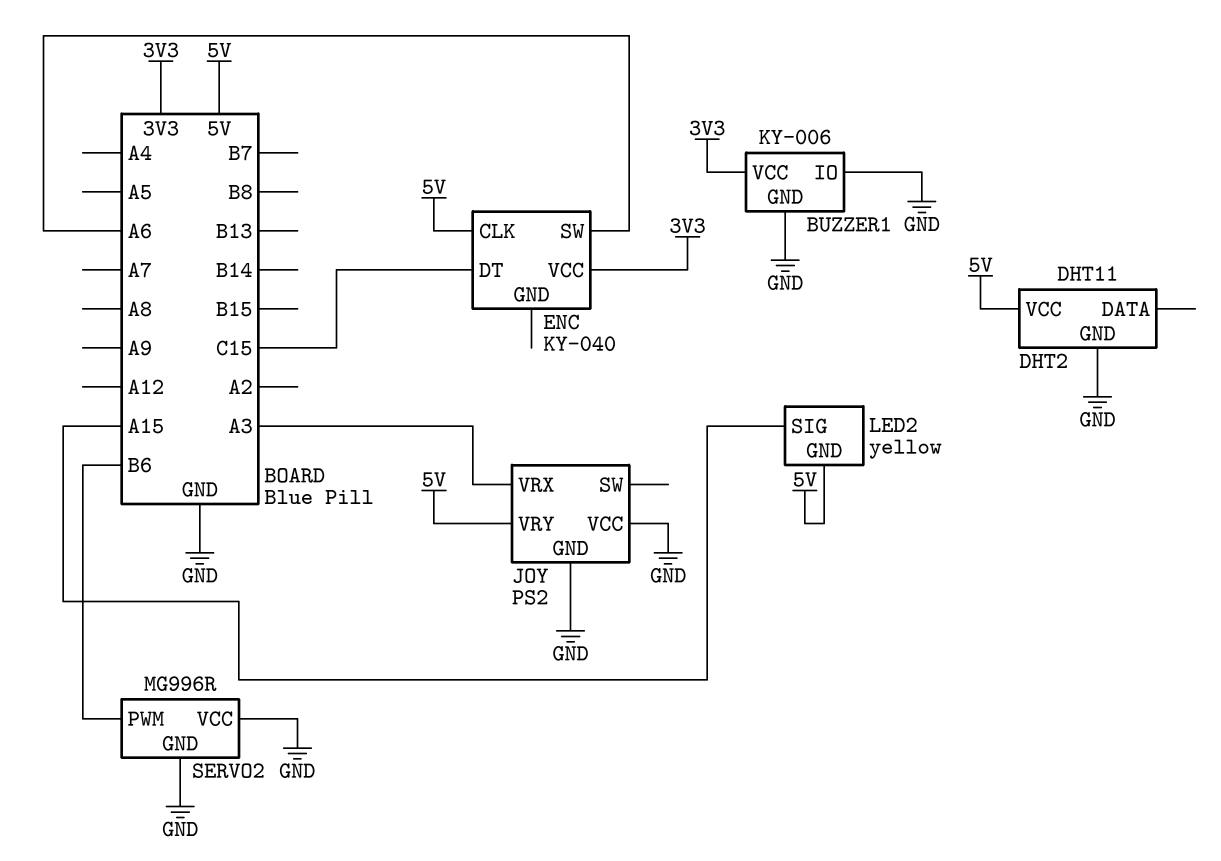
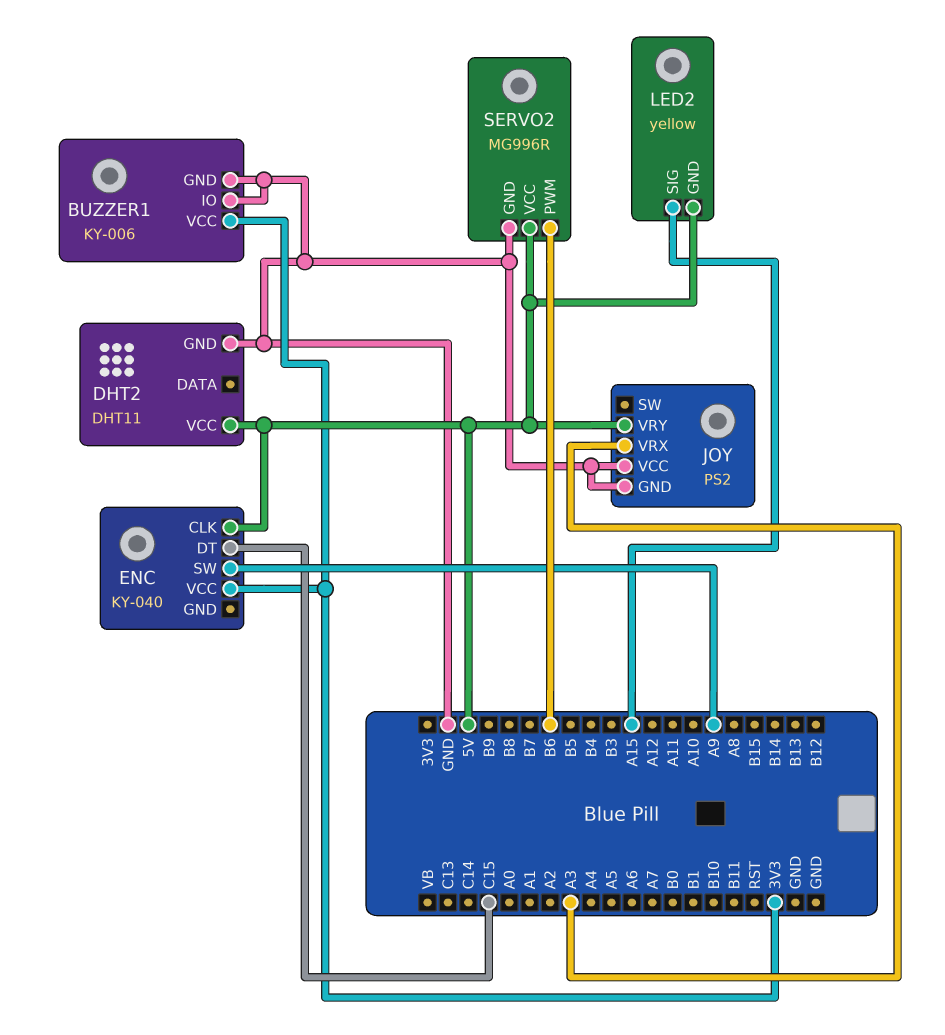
ENC pin SW: A6 -> A9
SERVO2 pin VCC: GND -> 5V

